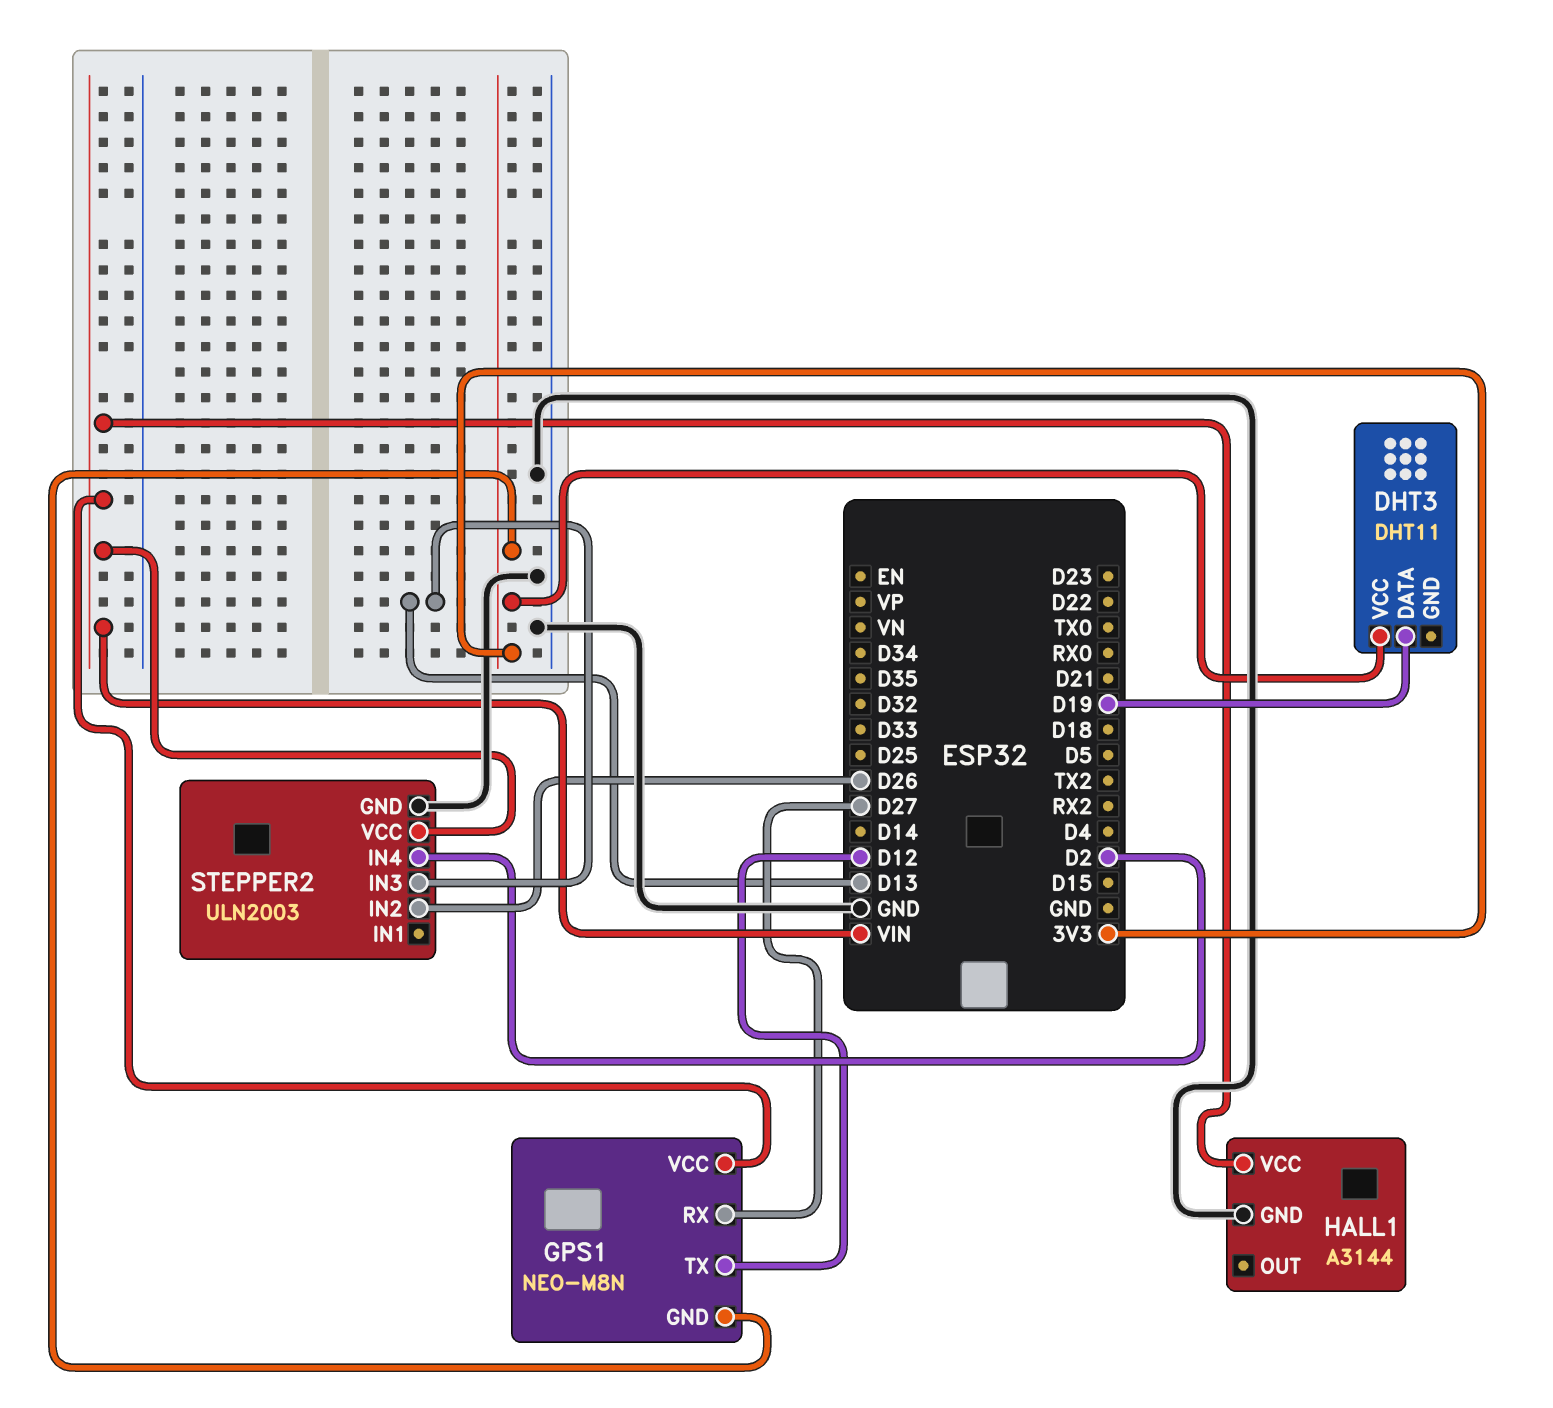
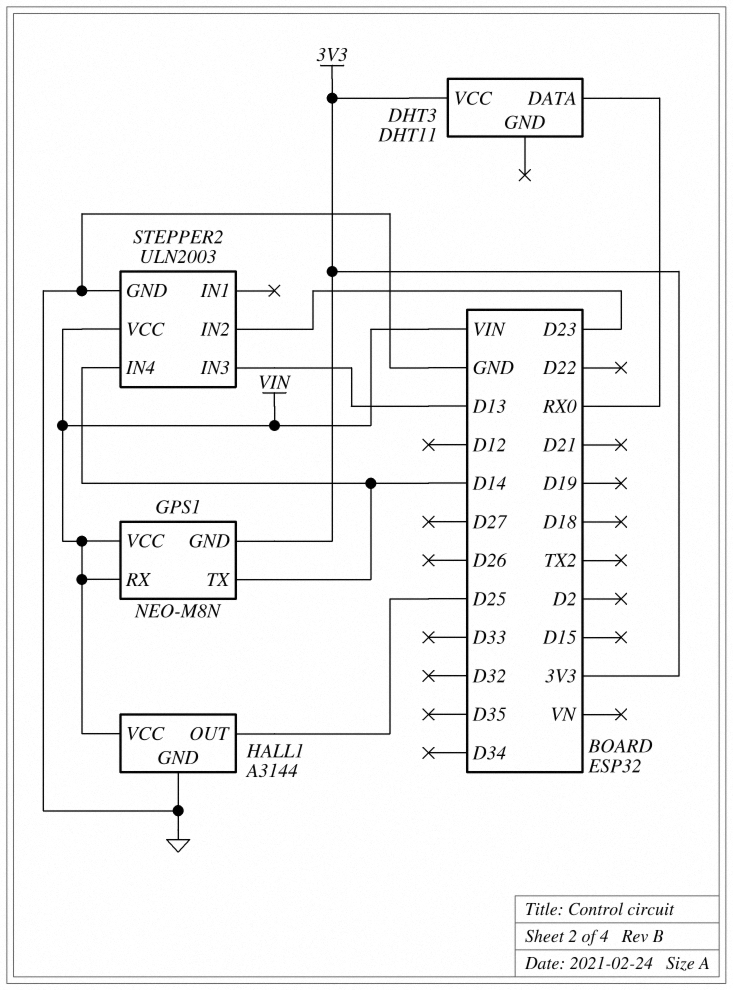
DHT3 pin DATA: D19 -> RX0
GPS1 pin RX: D27 -> VIN
GPS1 pin TX: D12 -> D14
HALL1 pin OUT: none -> D25
STEPPER2 pin IN2: D26 -> D23
STEPPER2 pin IN4: D2 -> D14

